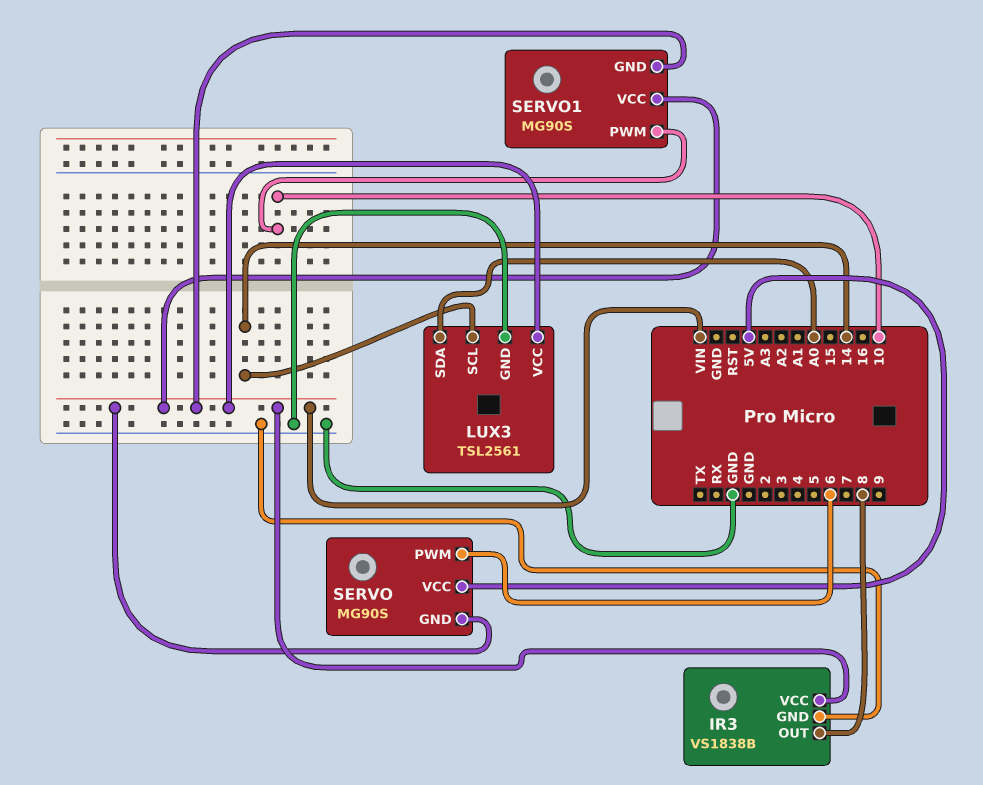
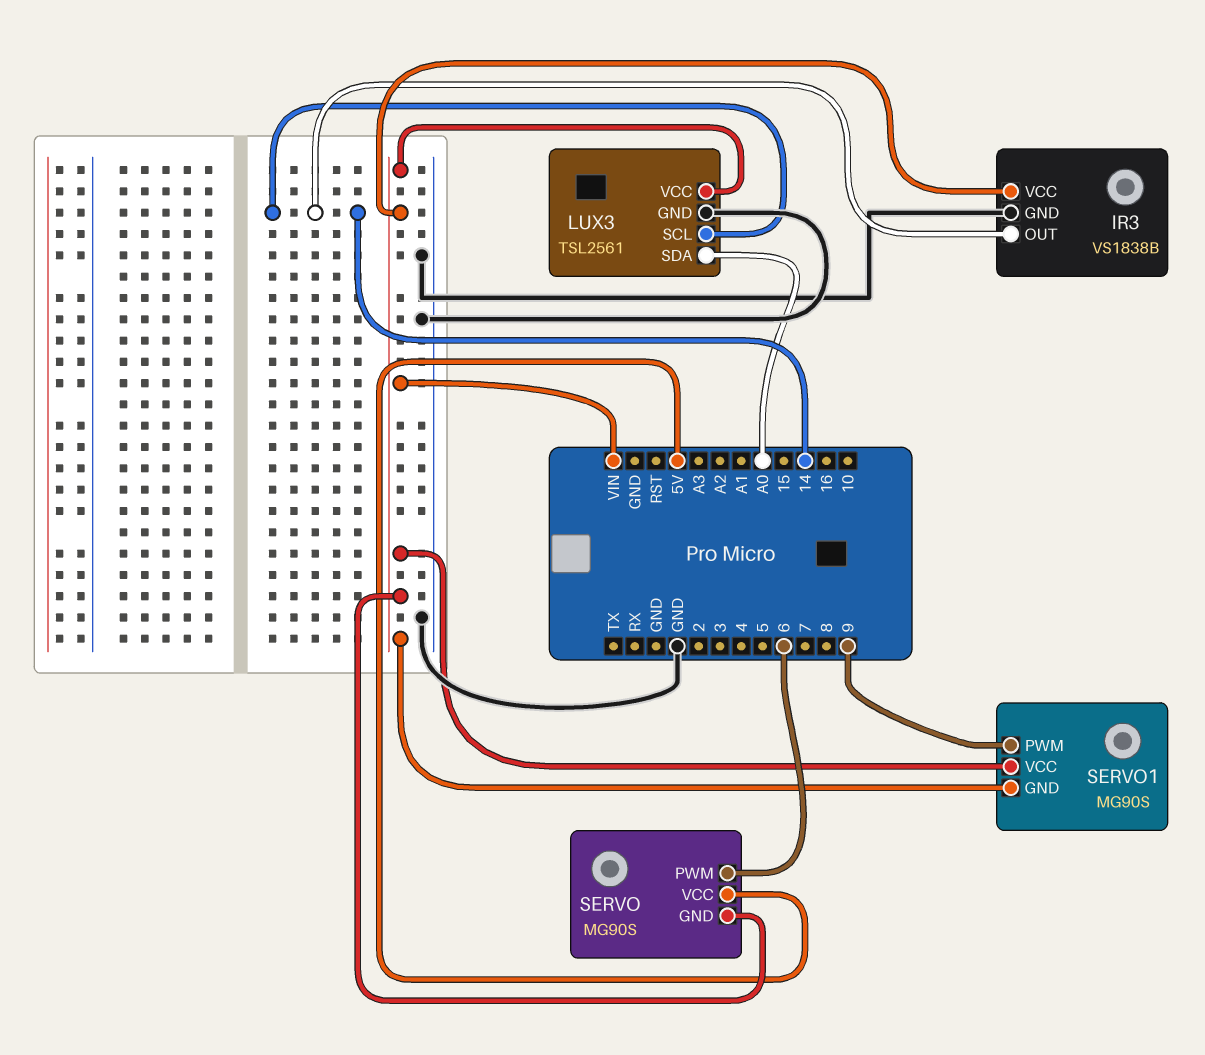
IR3 pin OUT: 8 -> 14
SERVO1 pin PWM: 10 -> 9

